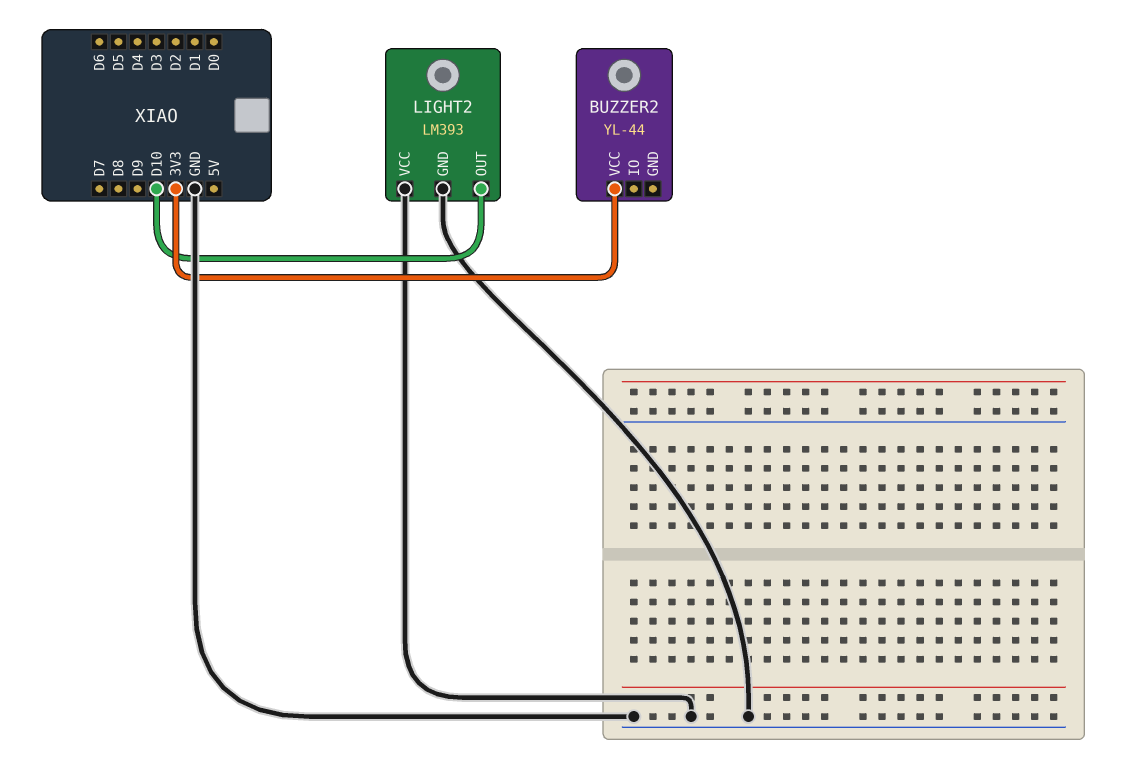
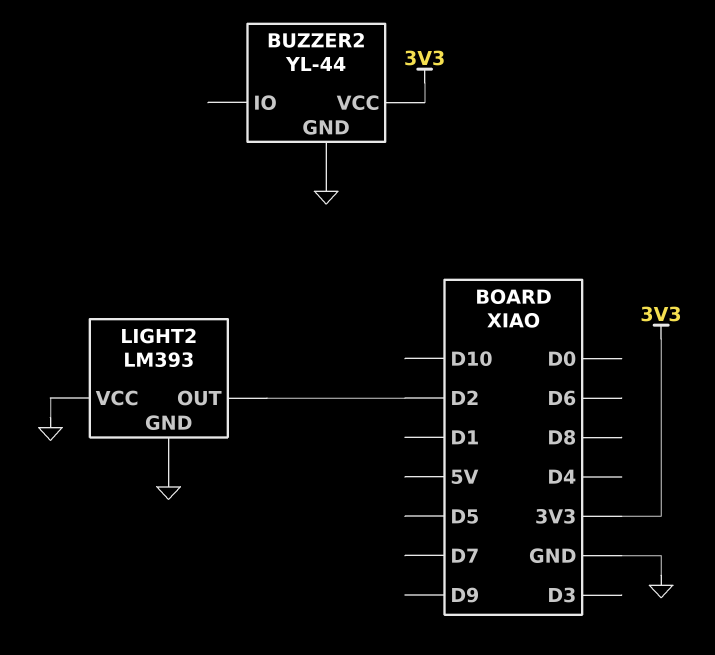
BUZZER2 pin GND: none -> GND
LIGHT2 pin OUT: D10 -> D2

